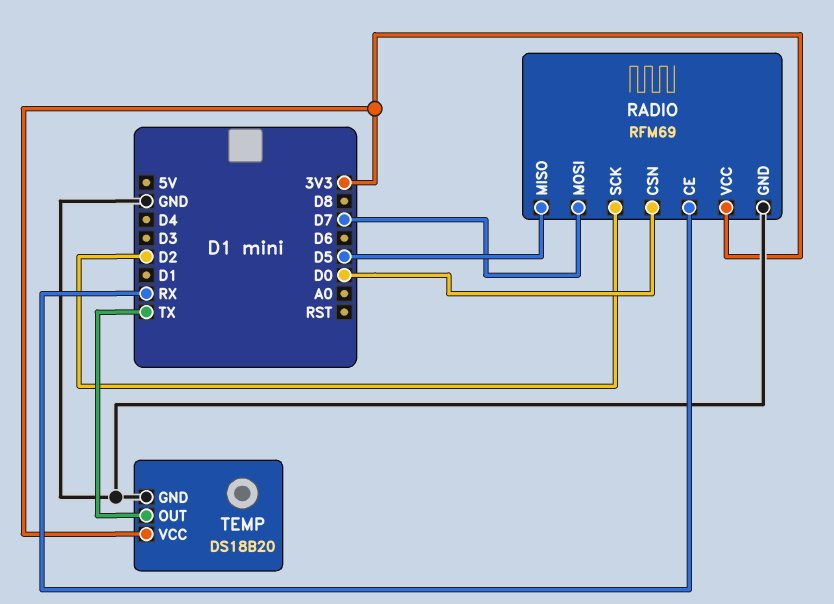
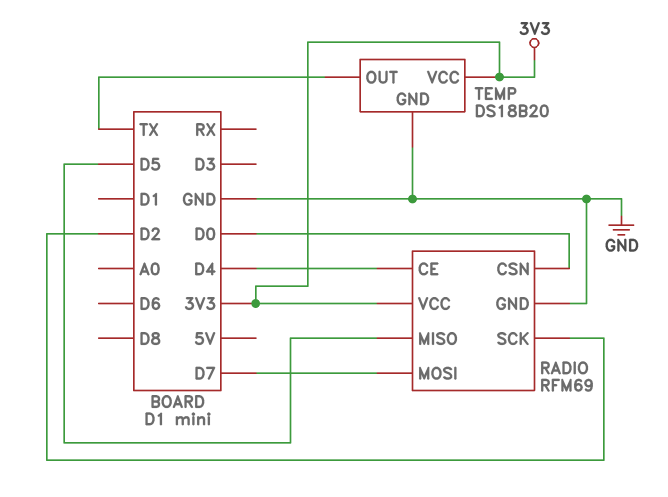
RADIO pin CE: RX -> D4

